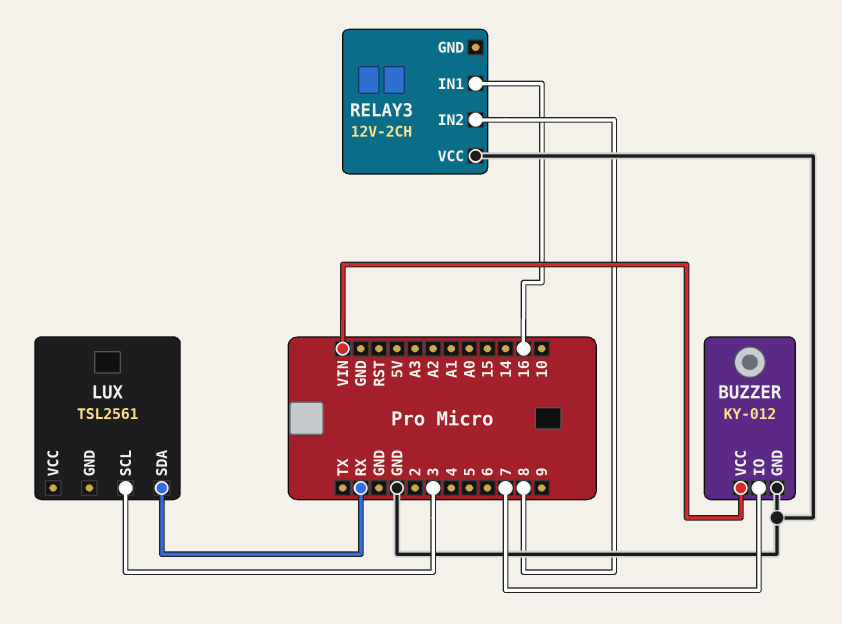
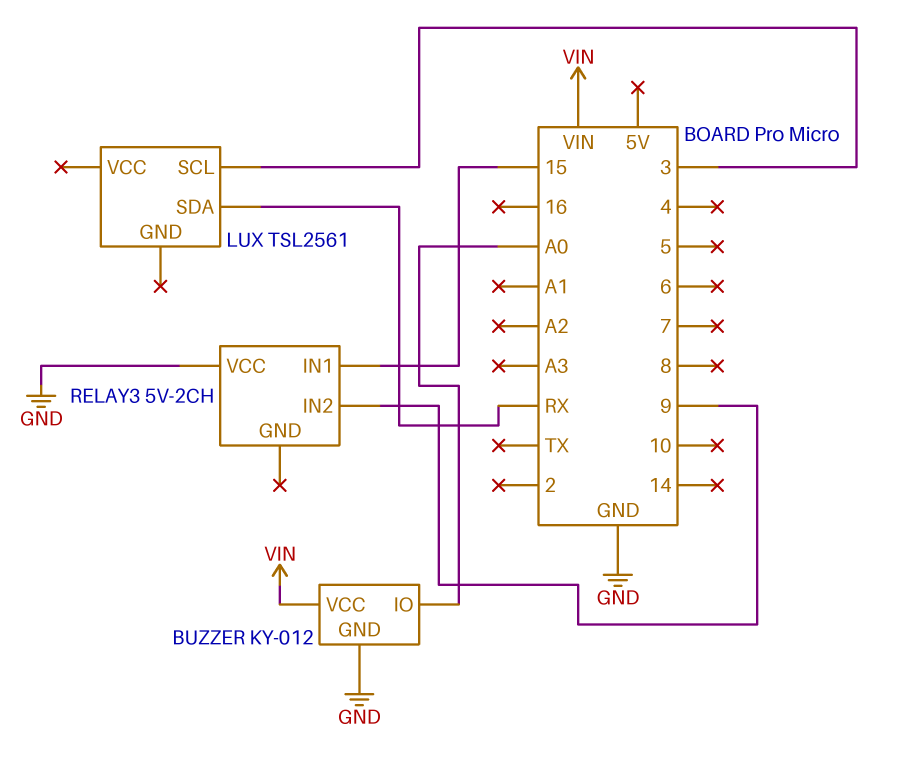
BUZZER pin IO: 7 -> A0
RELAY3: 12V-2CH -> 5V-2CH
RELAY3 pin IN1: 16 -> 15
RELAY3 pin IN2: 8 -> 9

